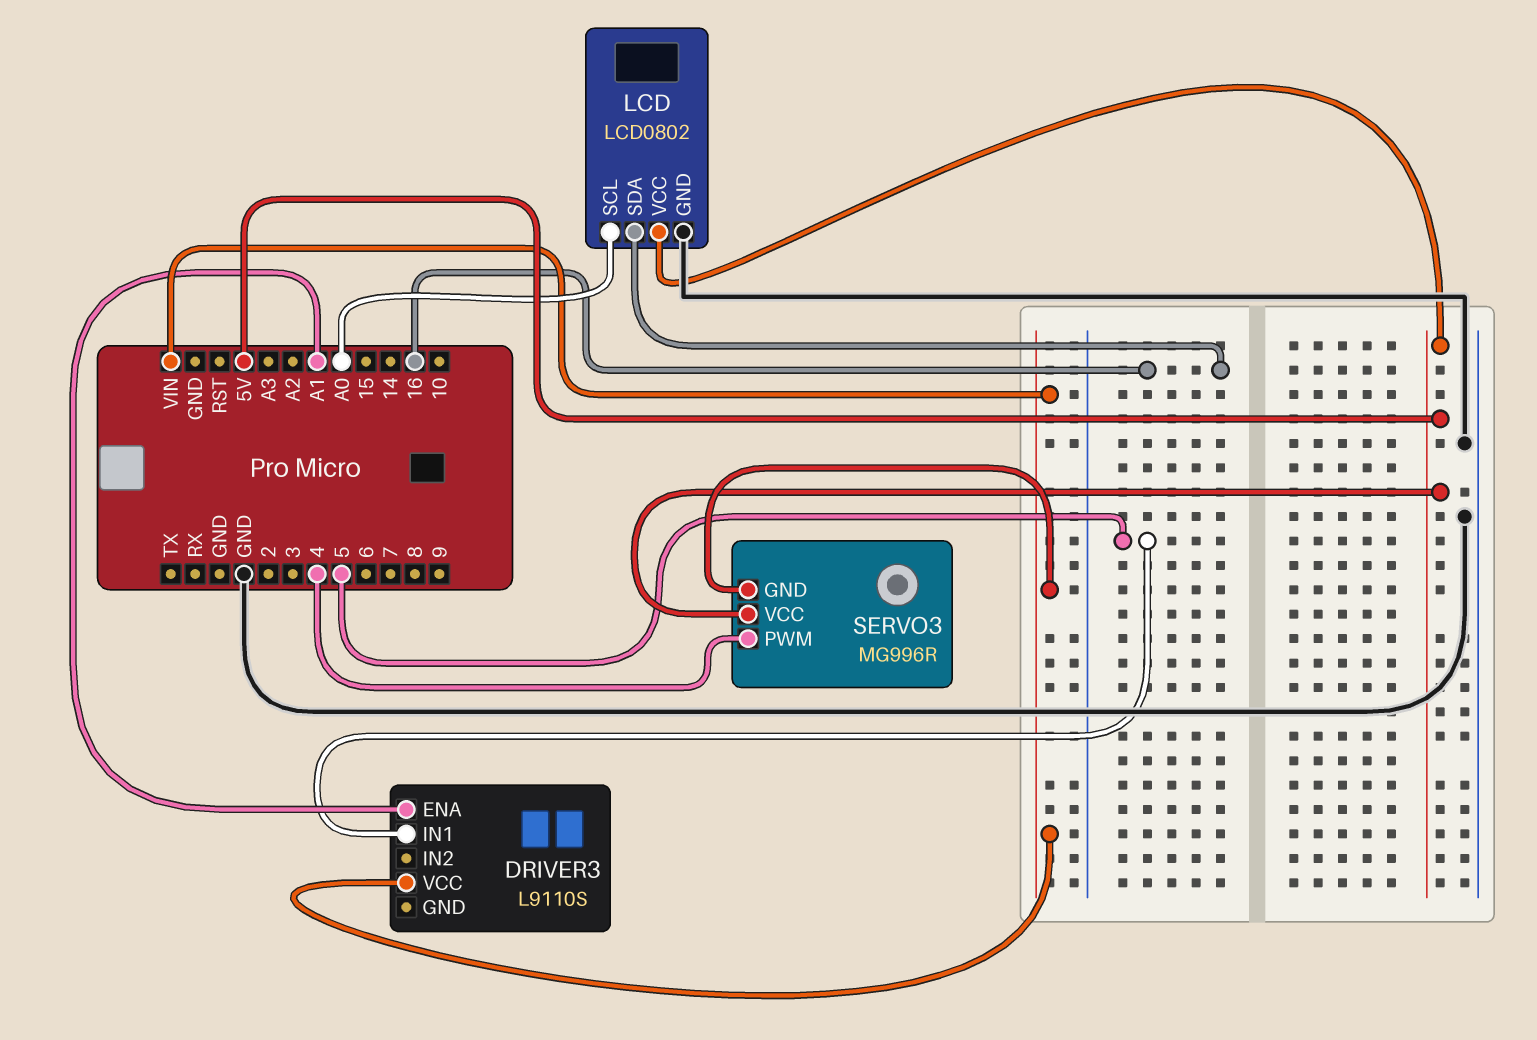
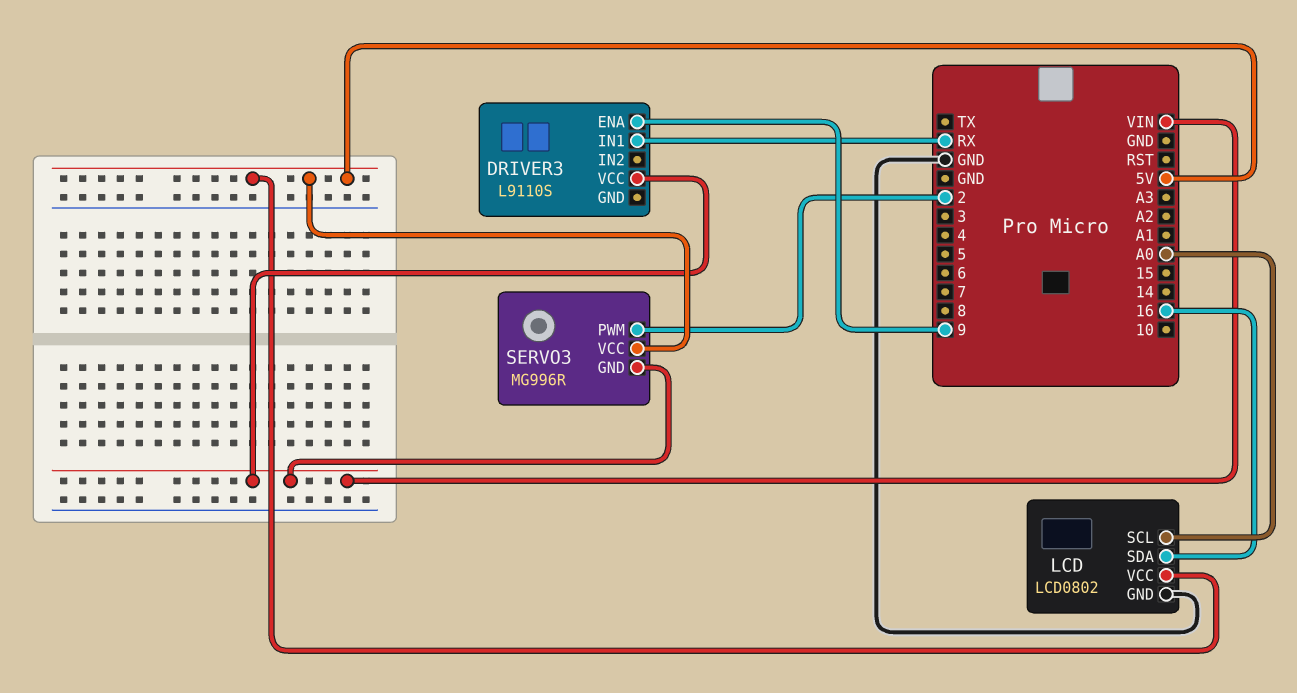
DRIVER3 pin ENA: A1 -> 9
DRIVER3 pin IN1: 5 -> RX
SERVO3 pin PWM: 4 -> 2

